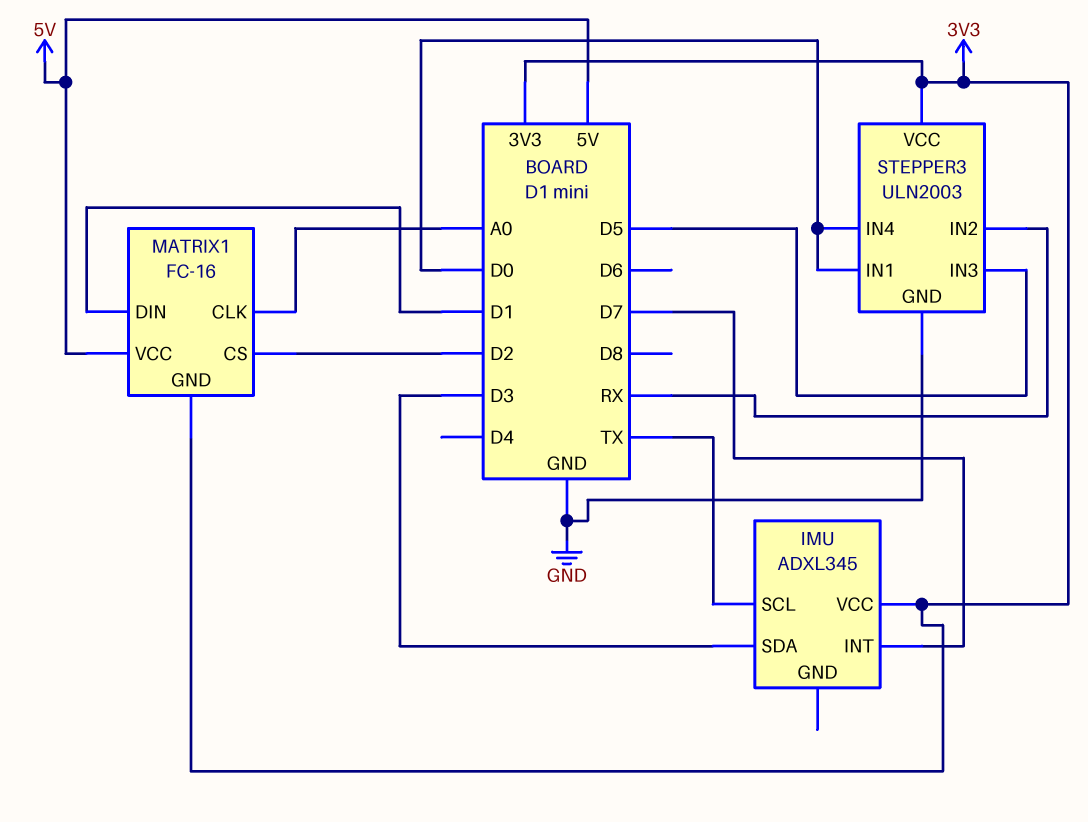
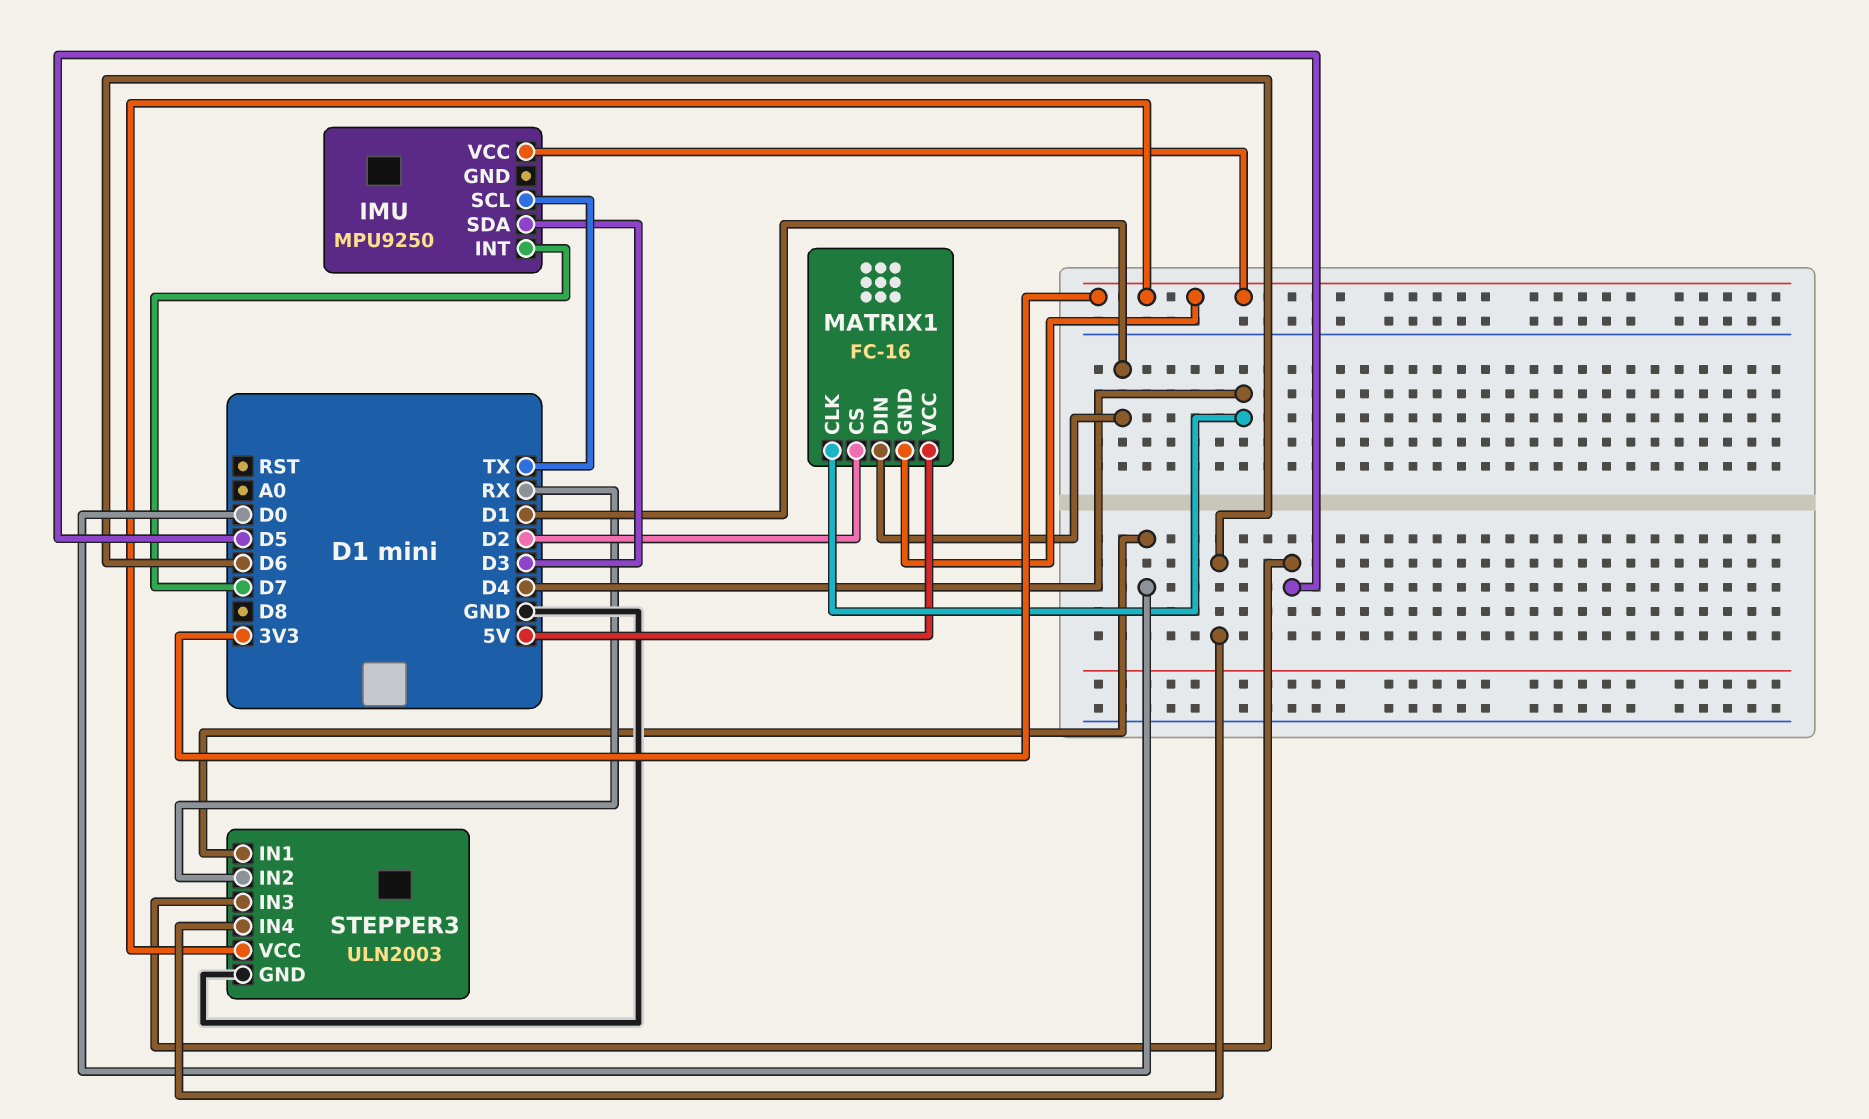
IMU: ADXL345 -> MPU9250
MATRIX1 pin CLK: A0 -> D4
STEPPER3 pin IN4: D0 -> D6

